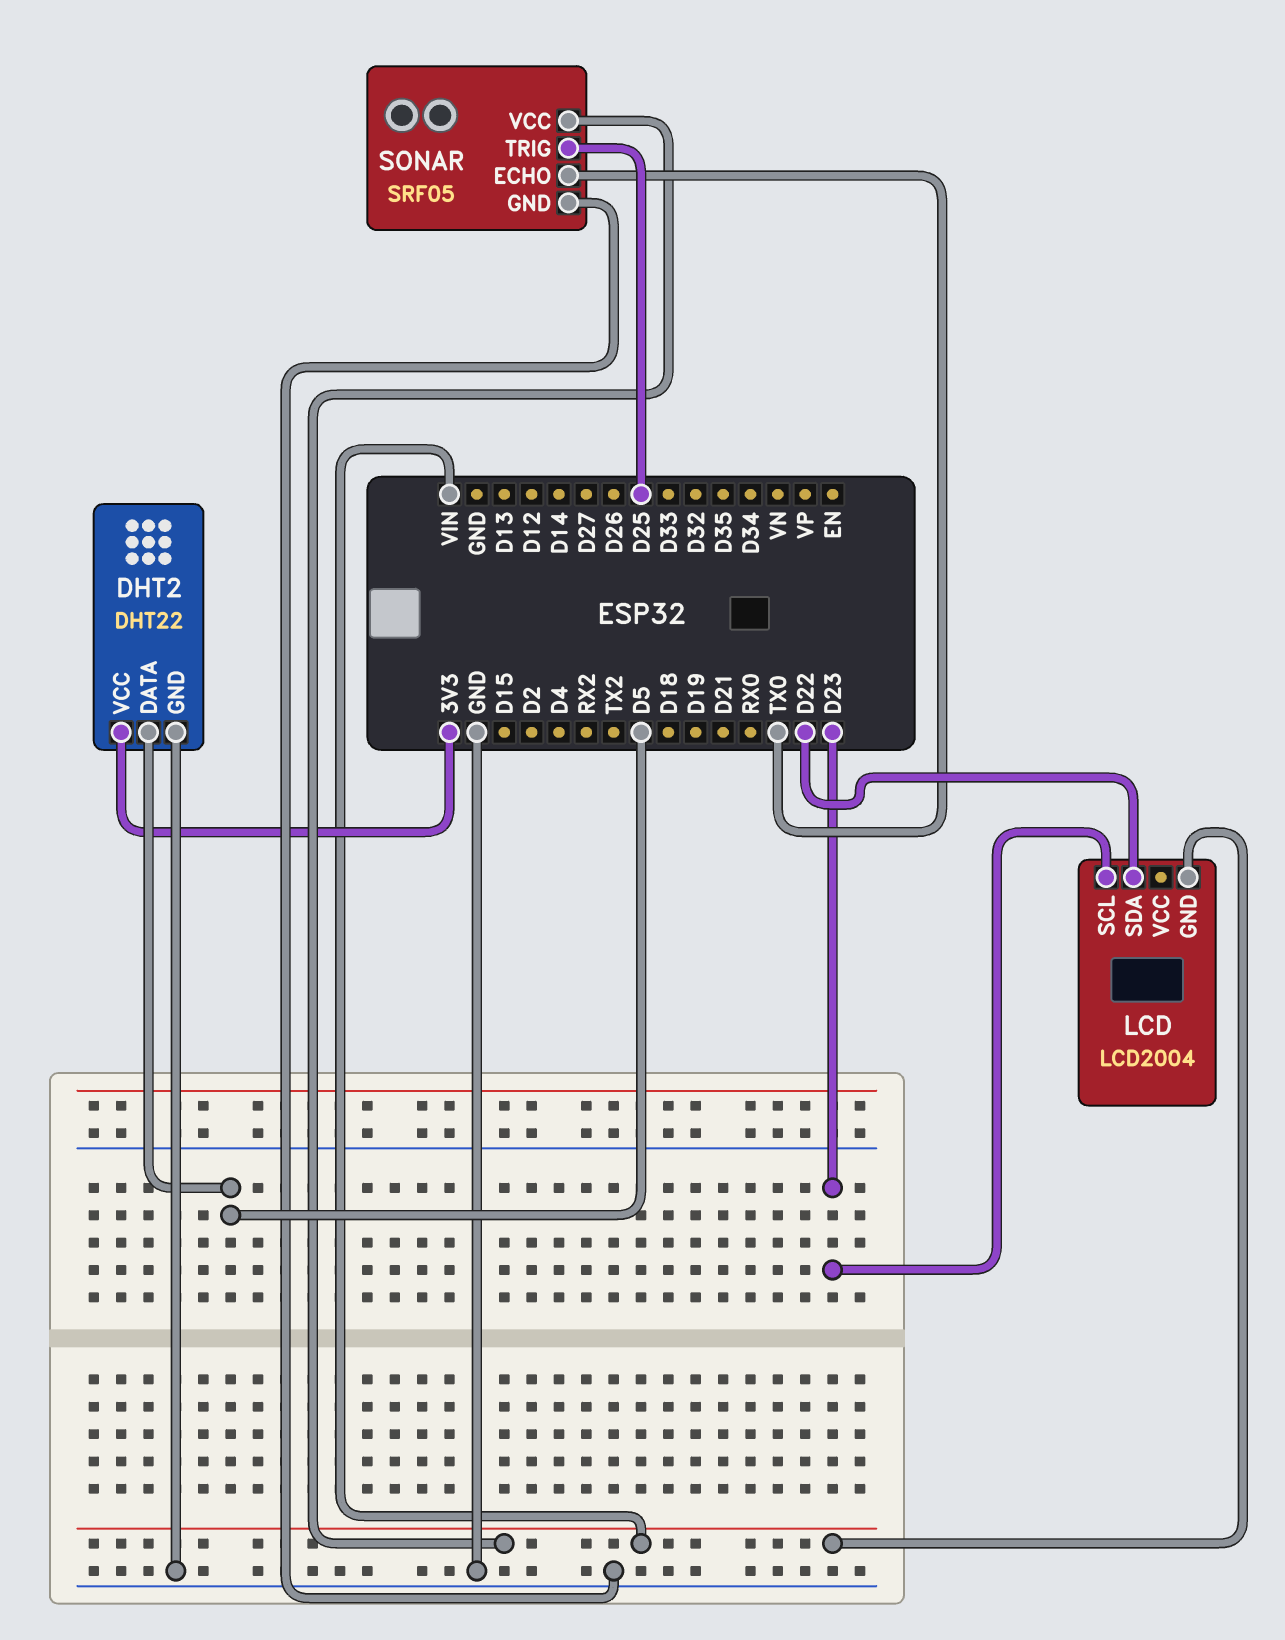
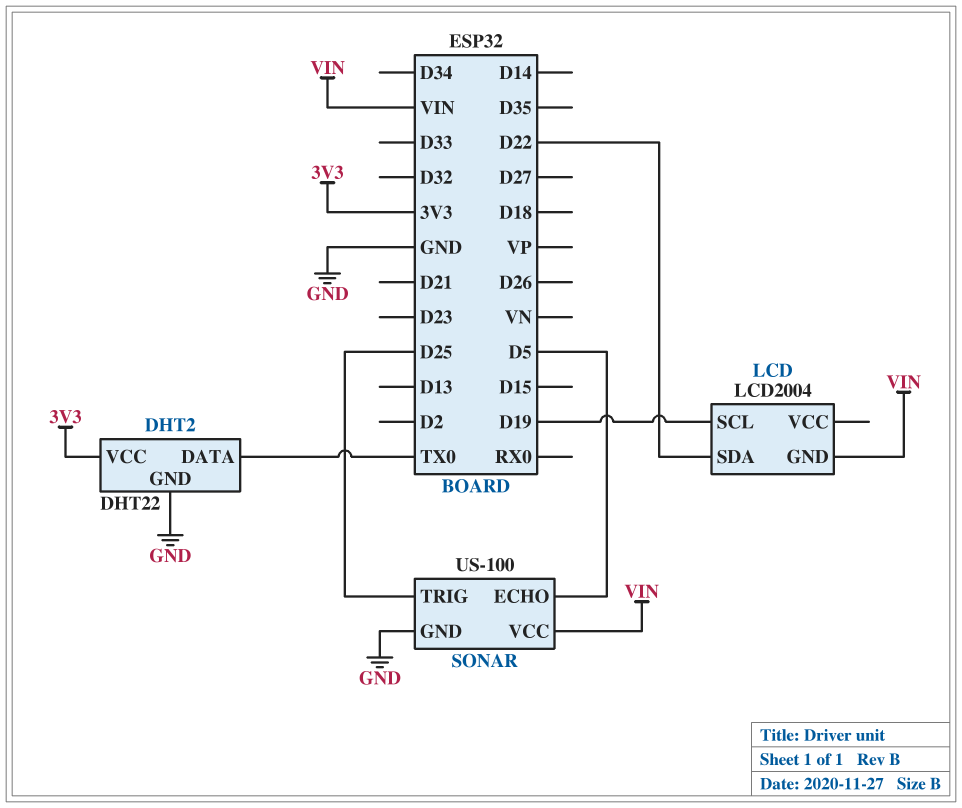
DHT2 pin DATA: D5 -> TX0
LCD pin SCL: D23 -> D19
SONAR: SRF05 -> US-100
SONAR pin ECHO: TX0 -> D5

